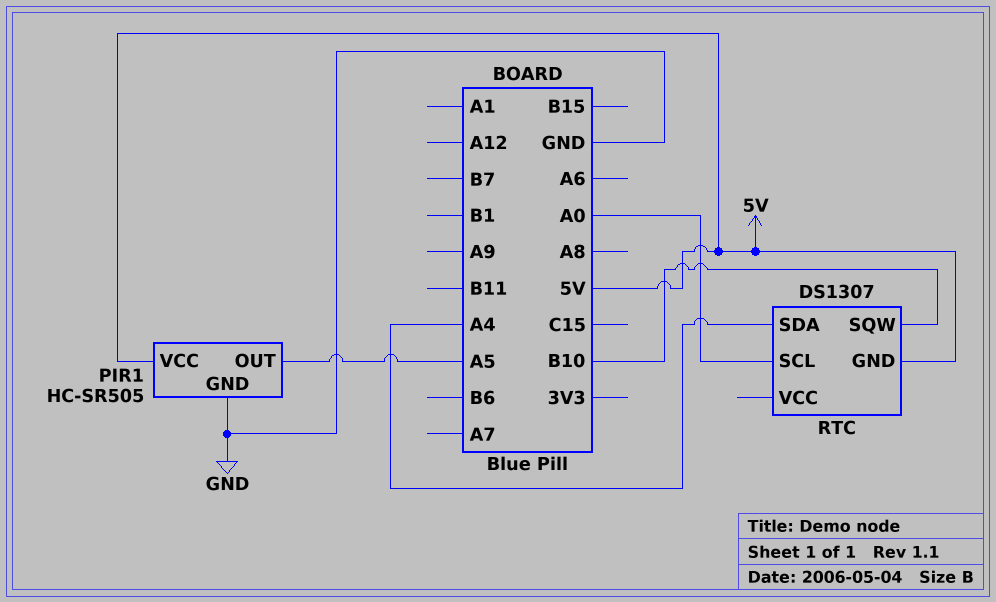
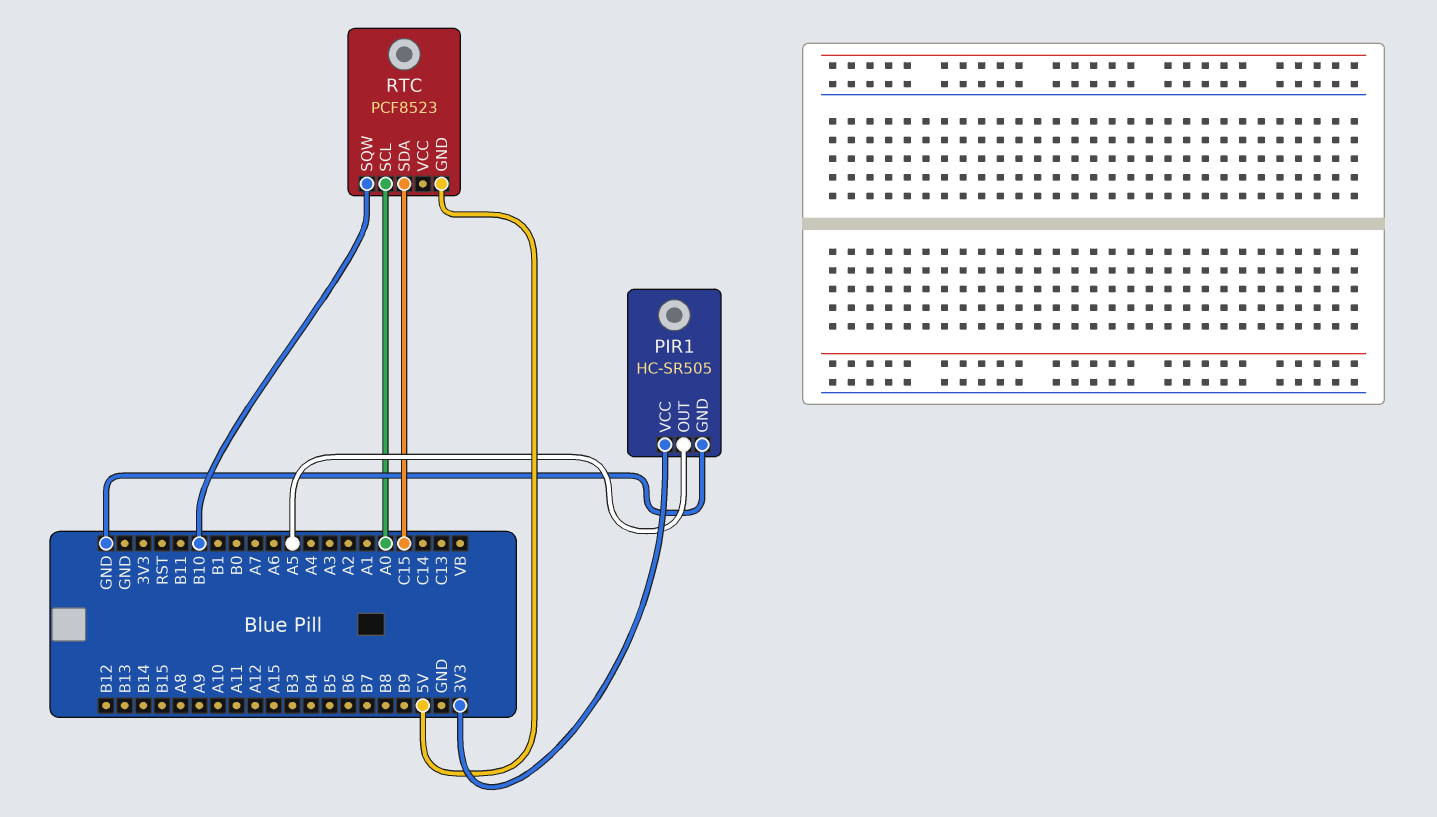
PIR1 pin VCC: 5V -> 3V3
RTC: DS1307 -> PCF8523
RTC pin SDA: A4 -> C15

